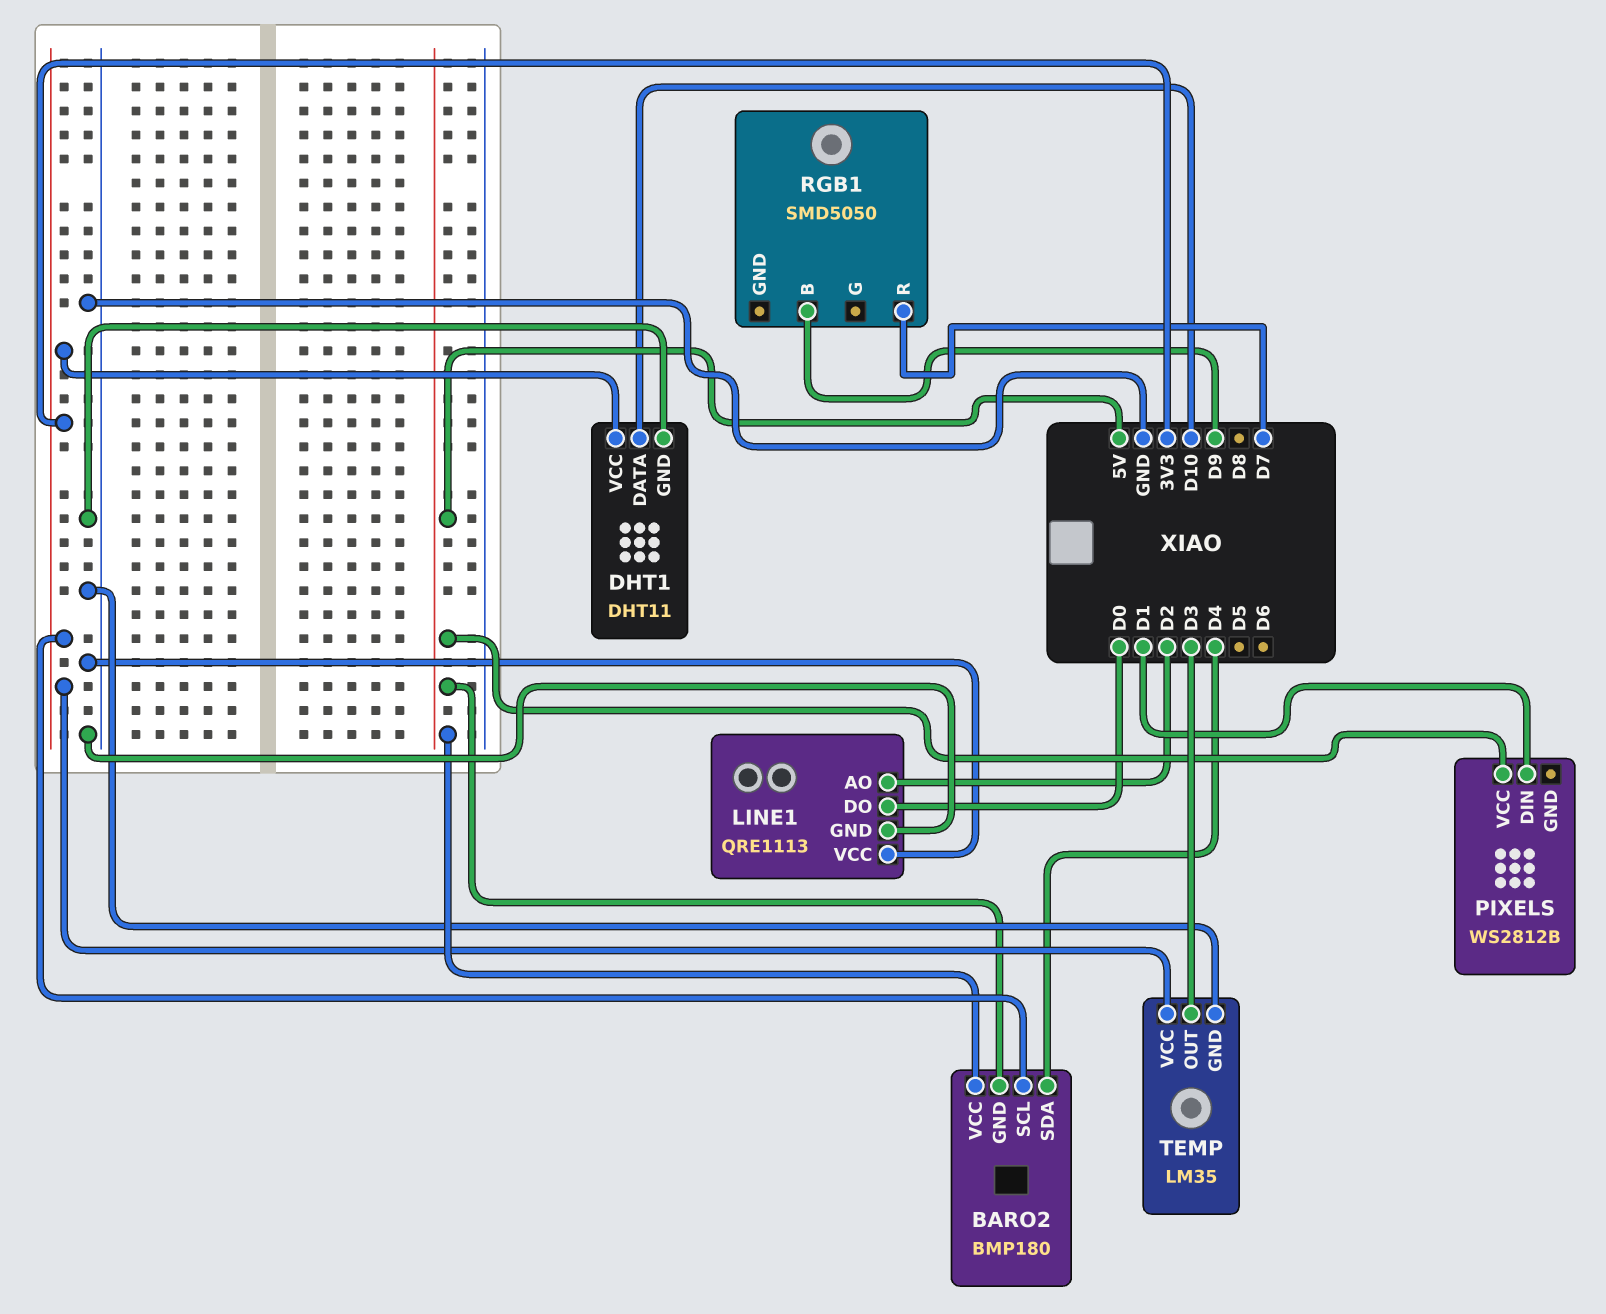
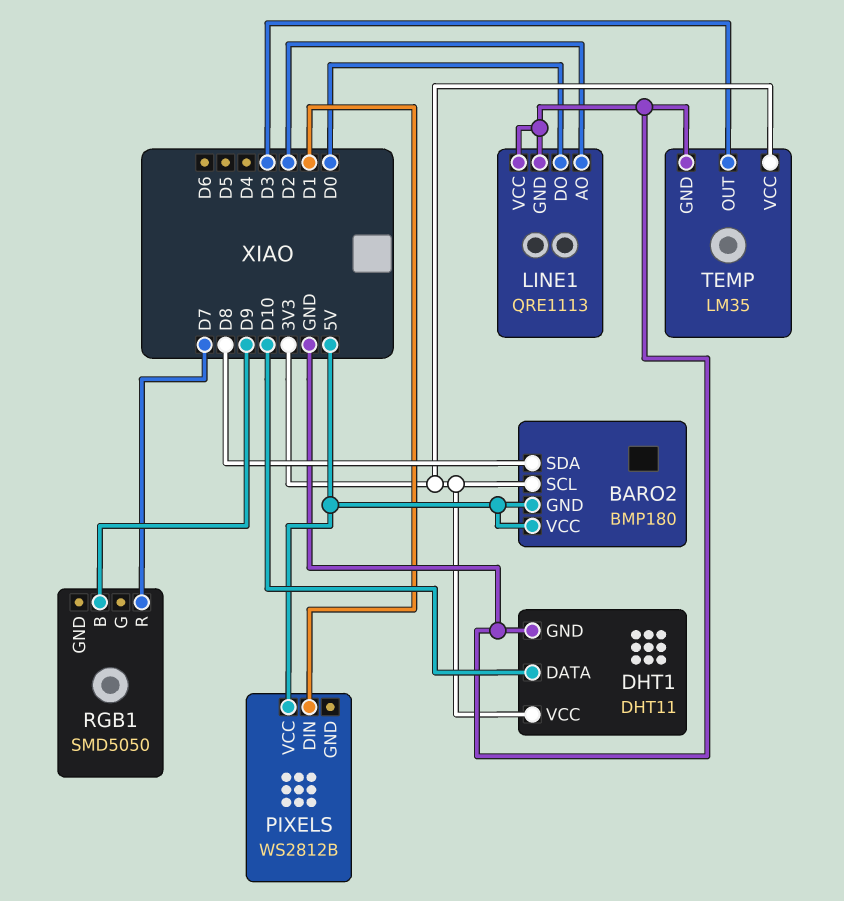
BARO2 pin SDA: D4 -> D8

